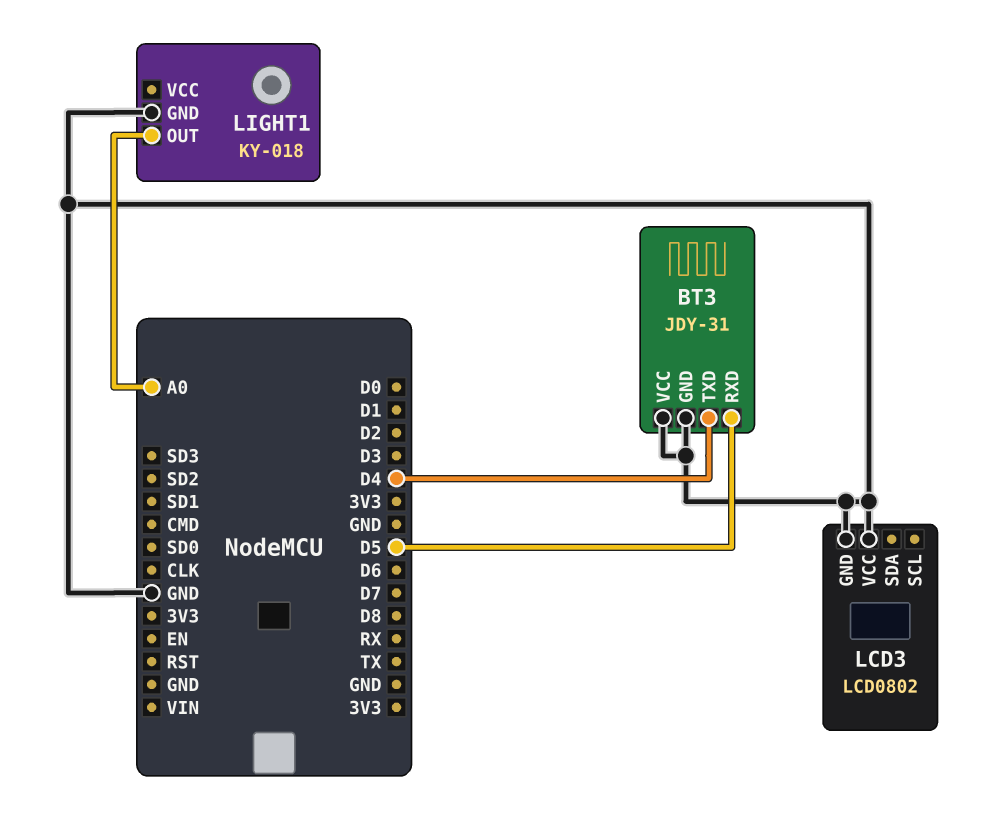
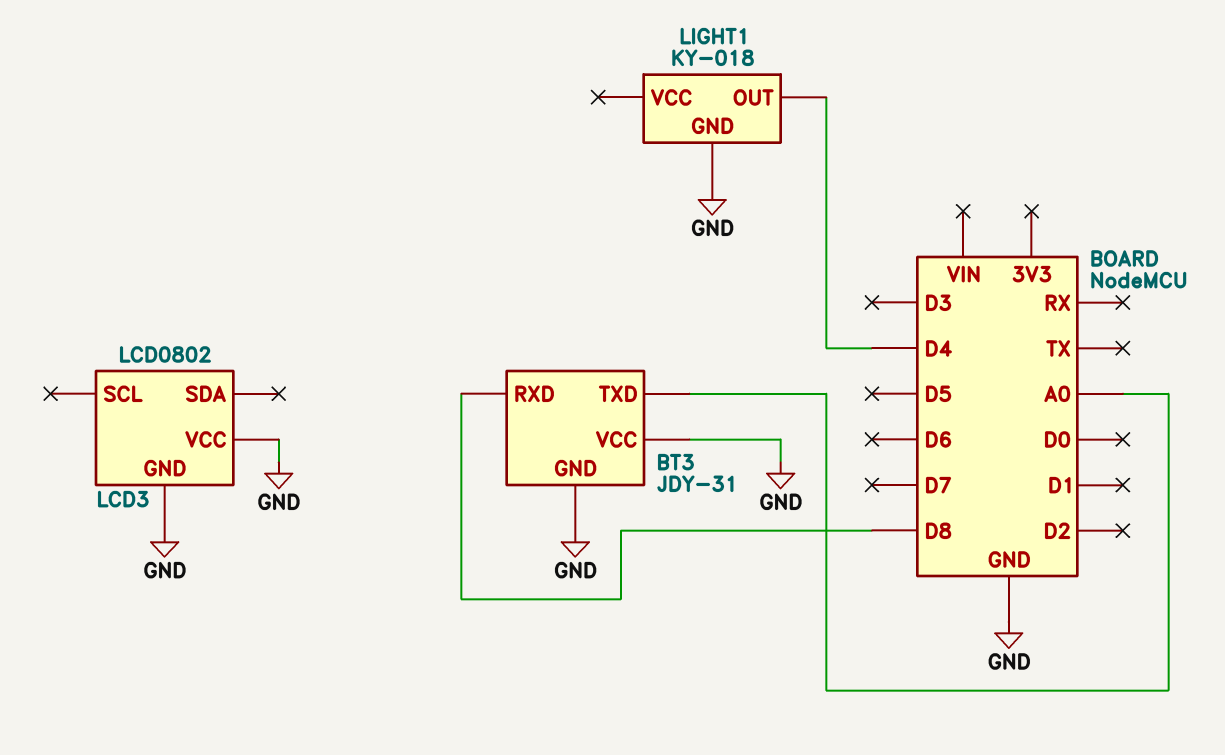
BT3 pin RXD: D5 -> D8
BT3 pin TXD: D4 -> A0
LIGHT1 pin OUT: A0 -> D4

